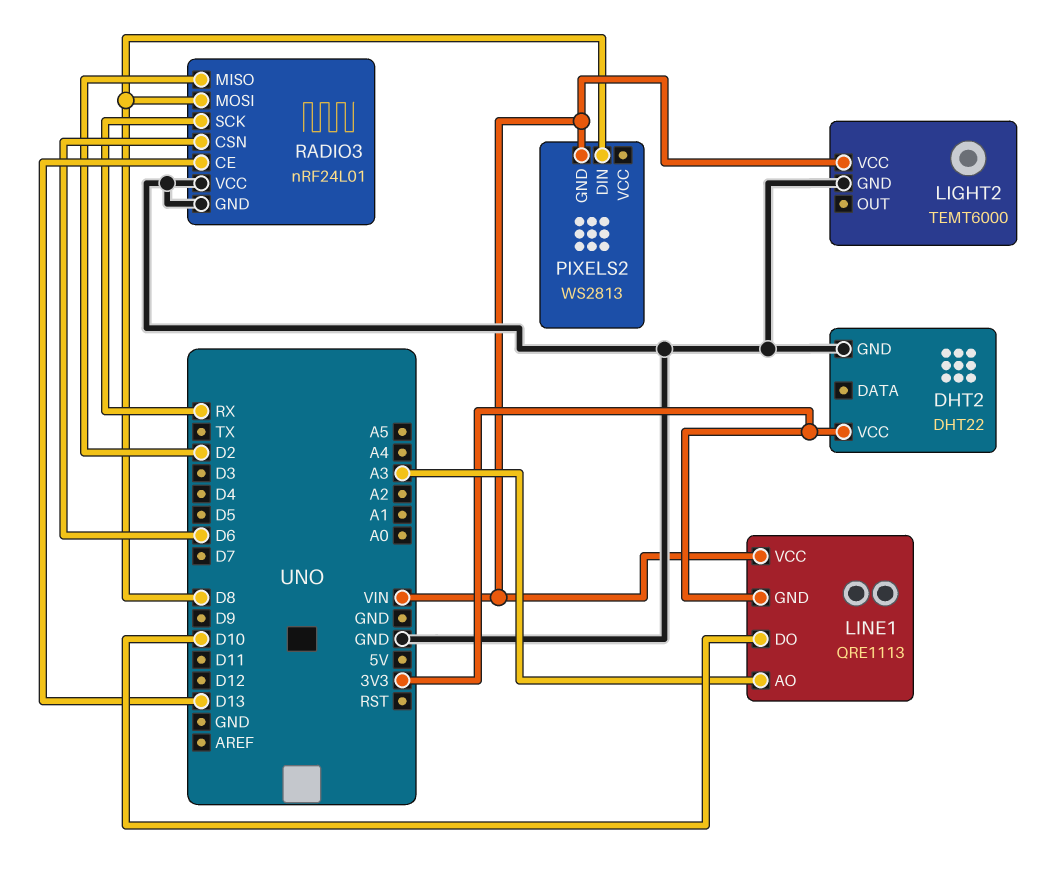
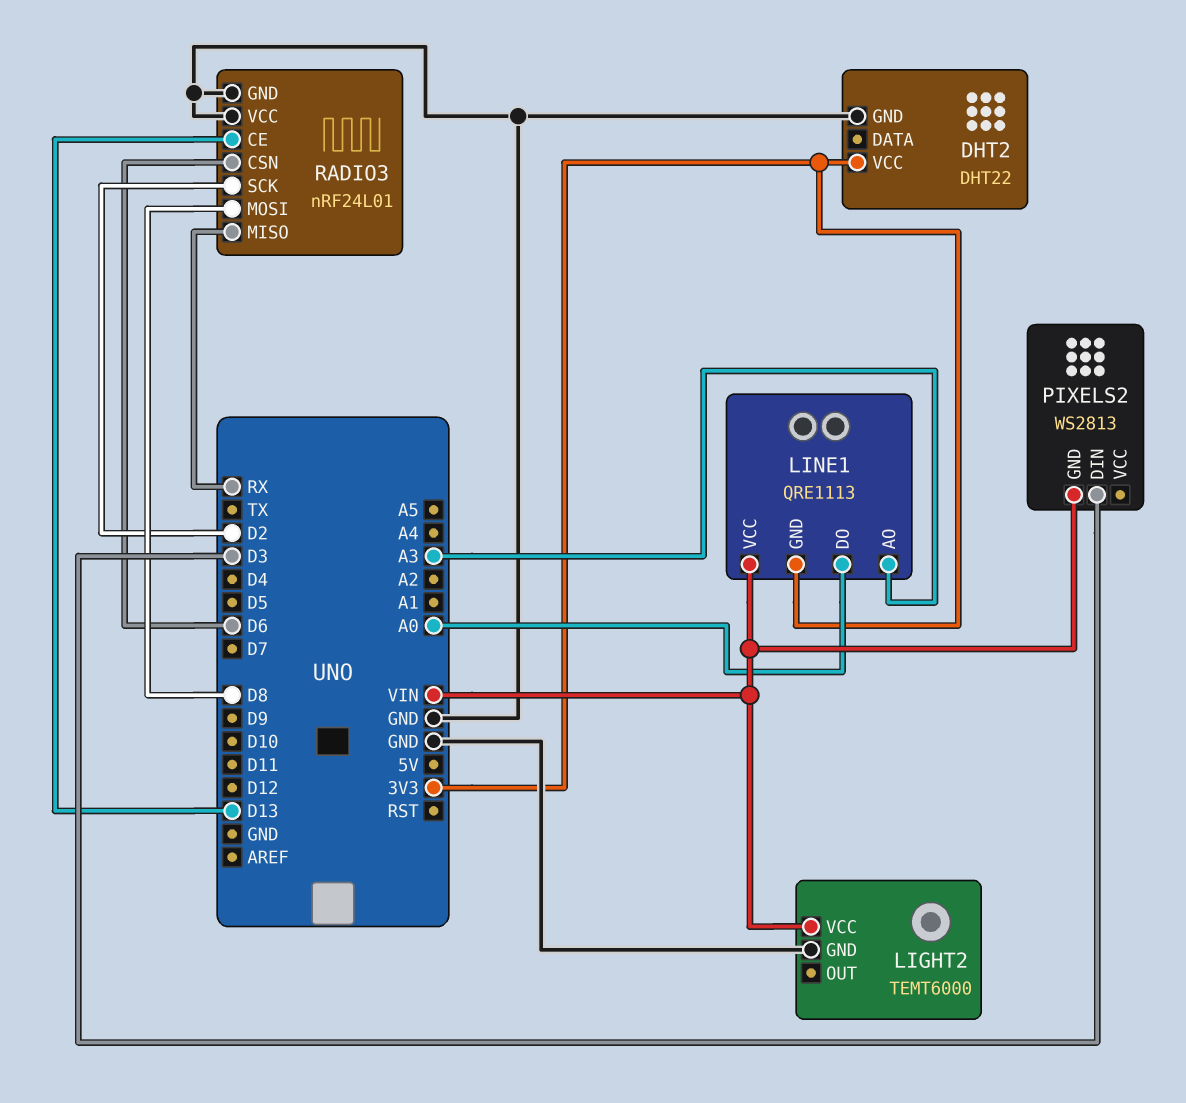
LINE1 pin DO: D10 -> A0
PIXELS2 pin DIN: D8 -> D3
RADIO3 pin MISO: D2 -> RX
RADIO3 pin SCK: RX -> D2

